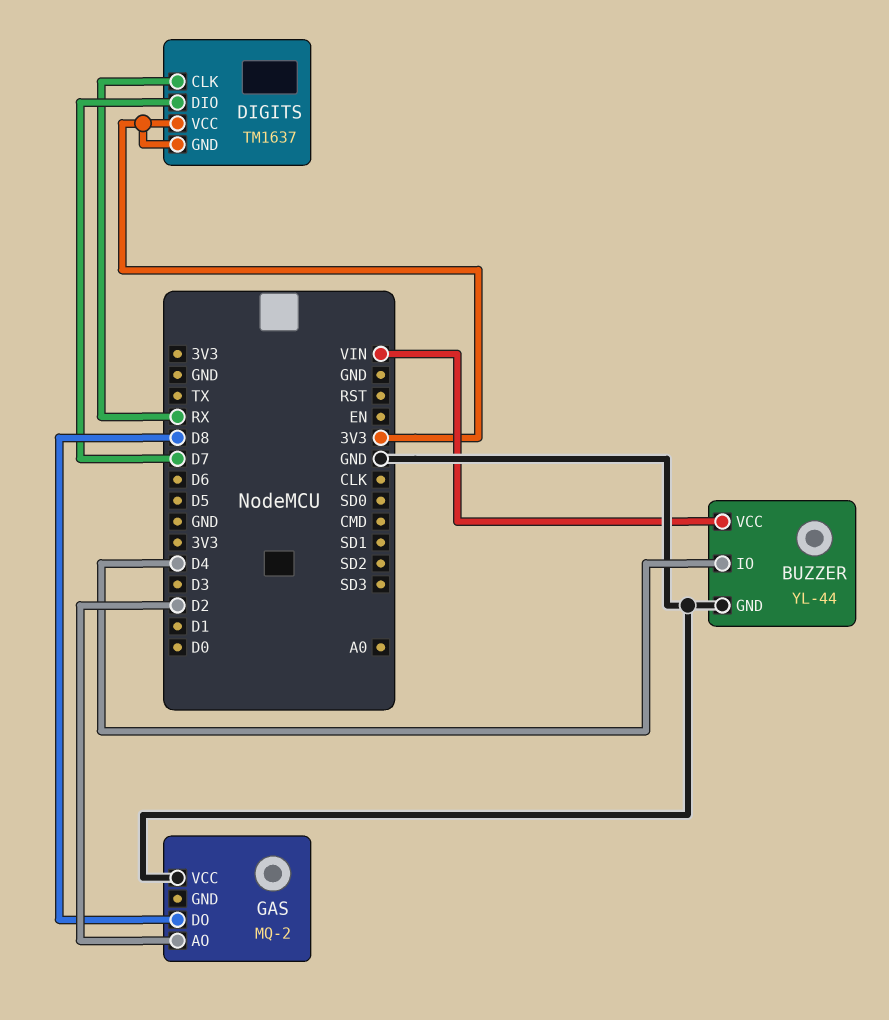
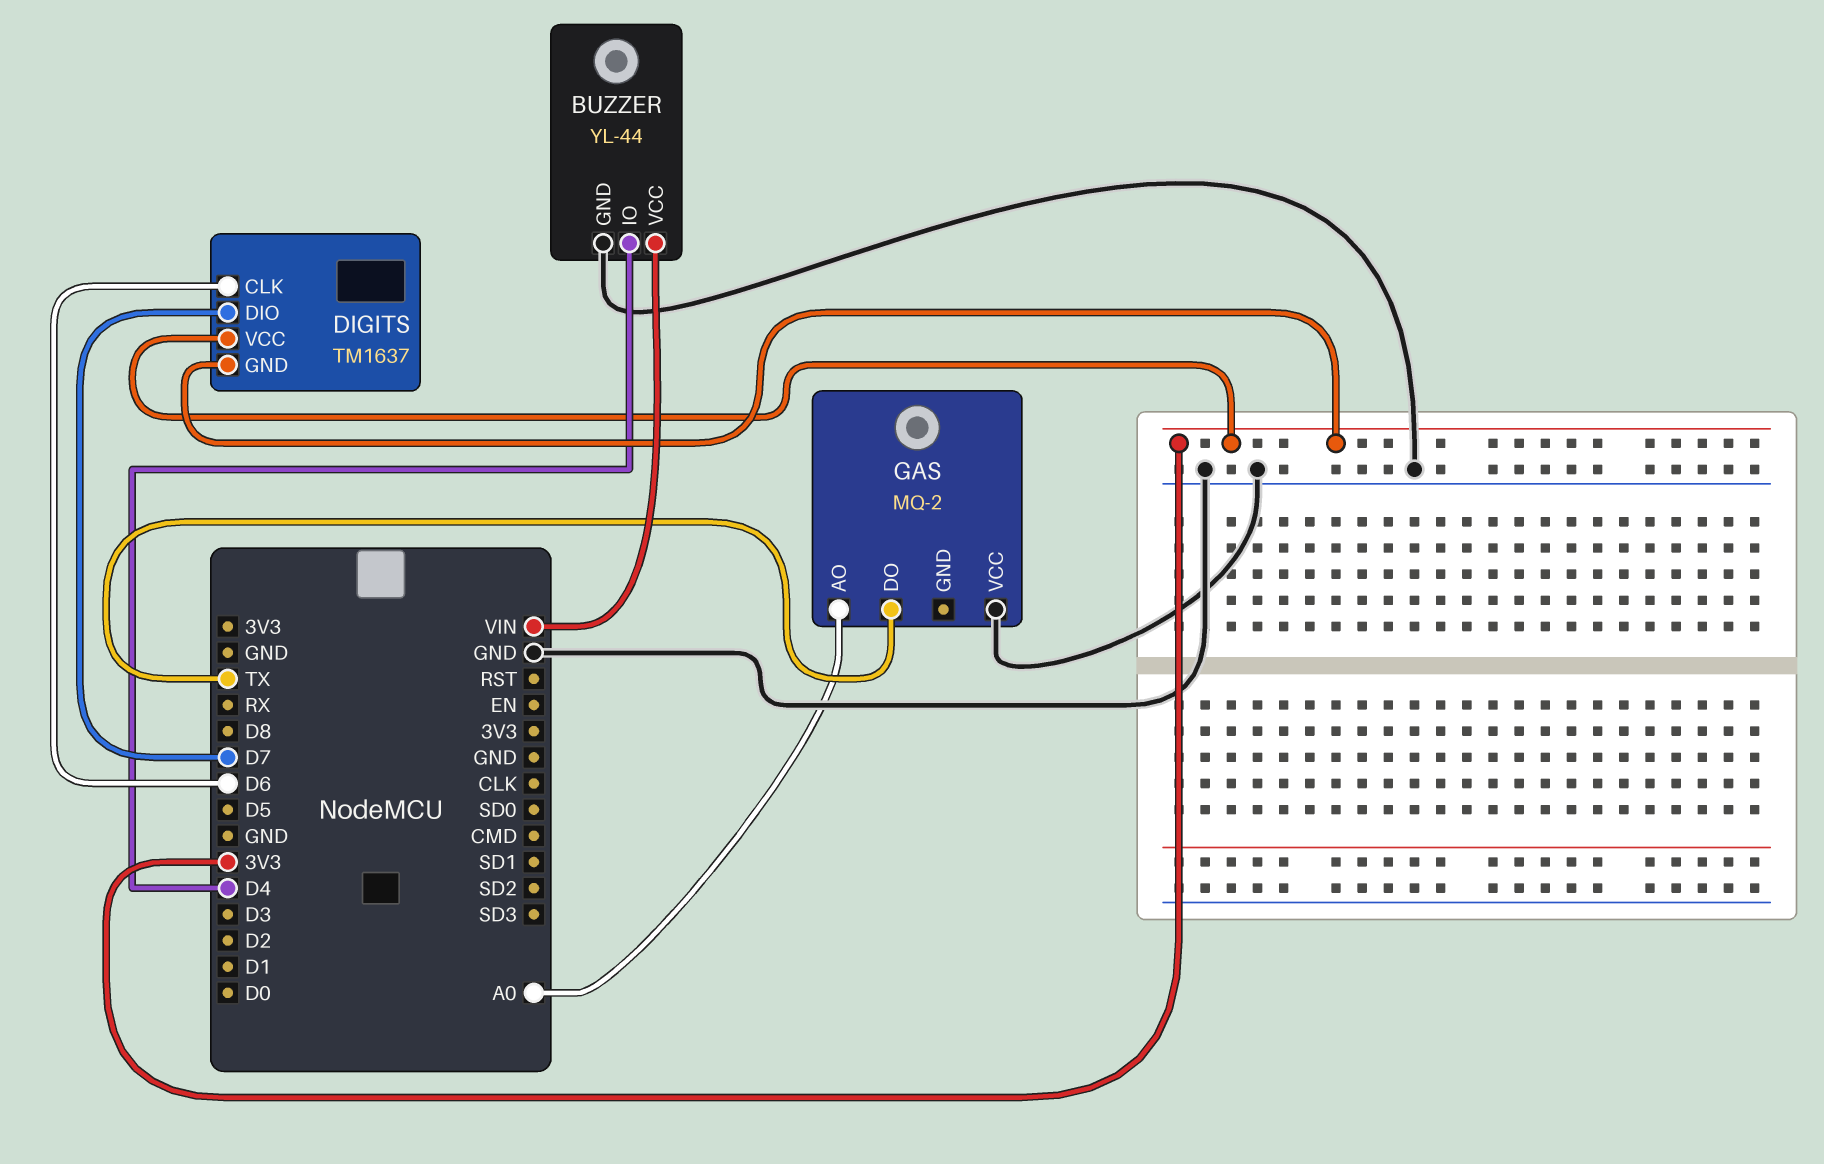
DIGITS pin CLK: RX -> D6
GAS pin AO: D2 -> A0
GAS pin DO: D8 -> TX

